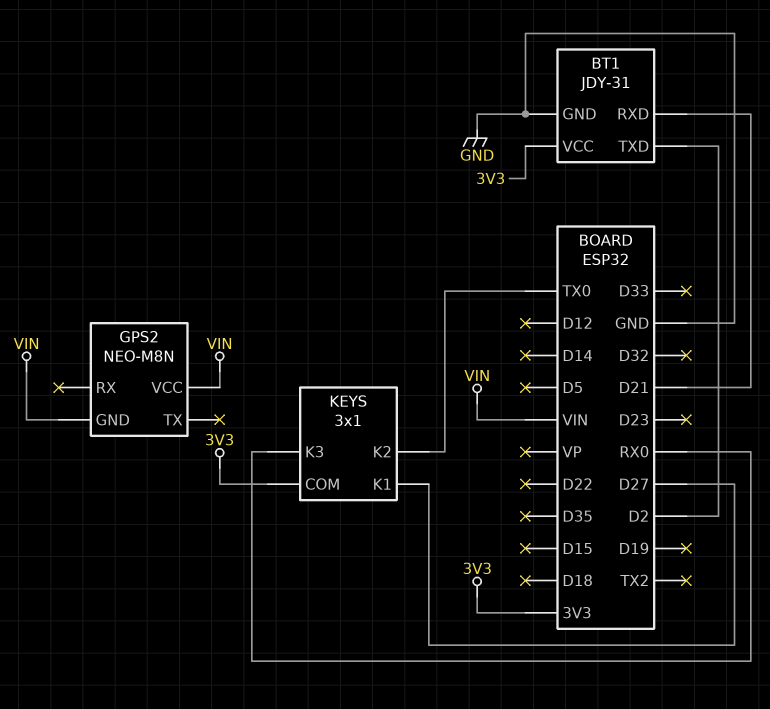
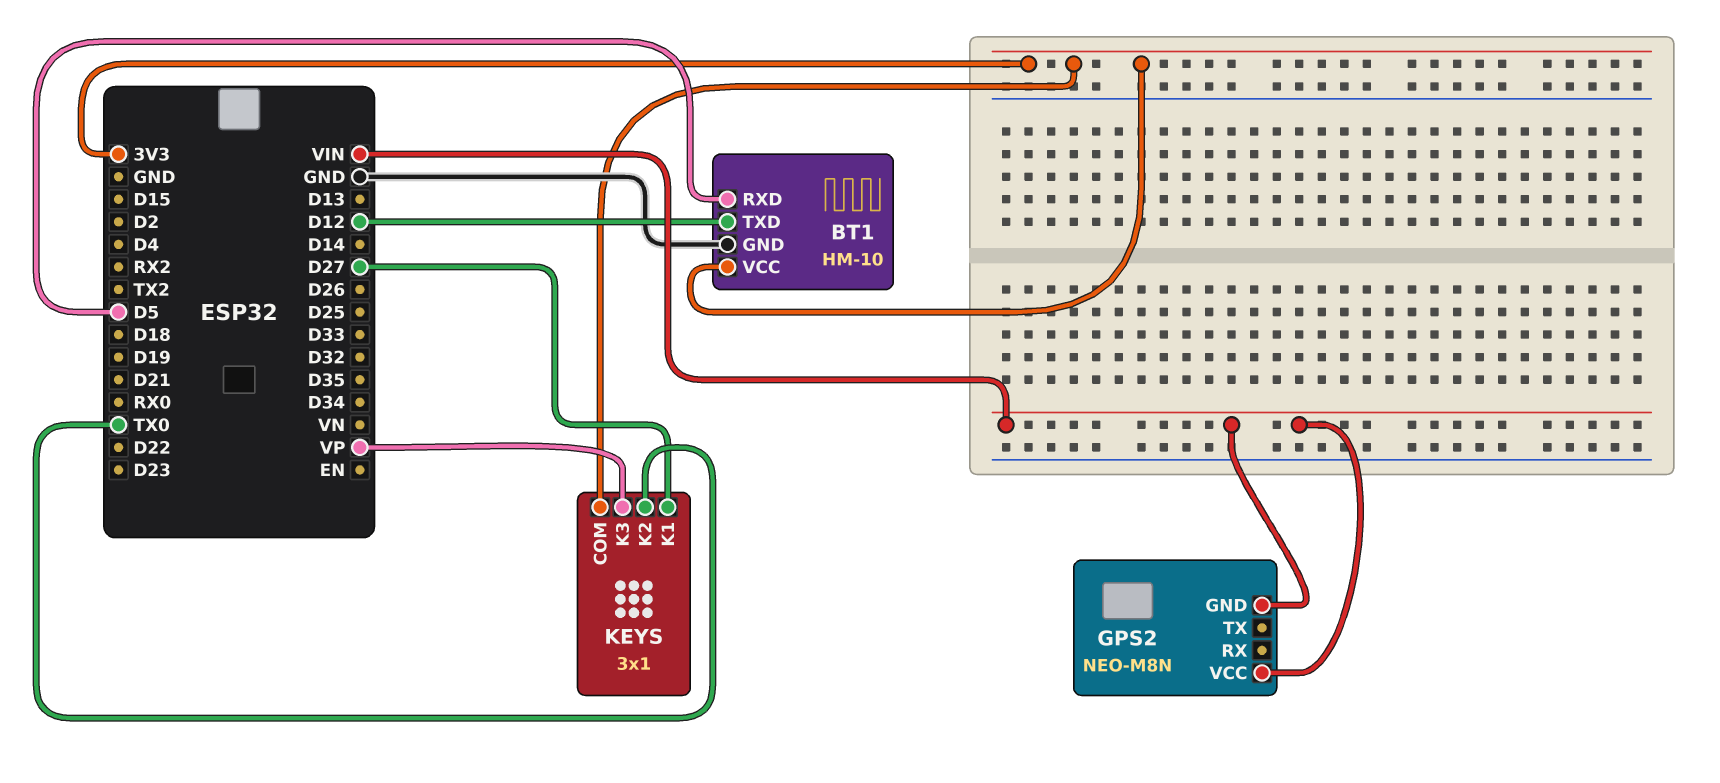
BT1: JDY-31 -> HM-10
BT1 pin RXD: D21 -> D5
BT1 pin TXD: D2 -> D12
KEYS pin K3: RX0 -> VP

